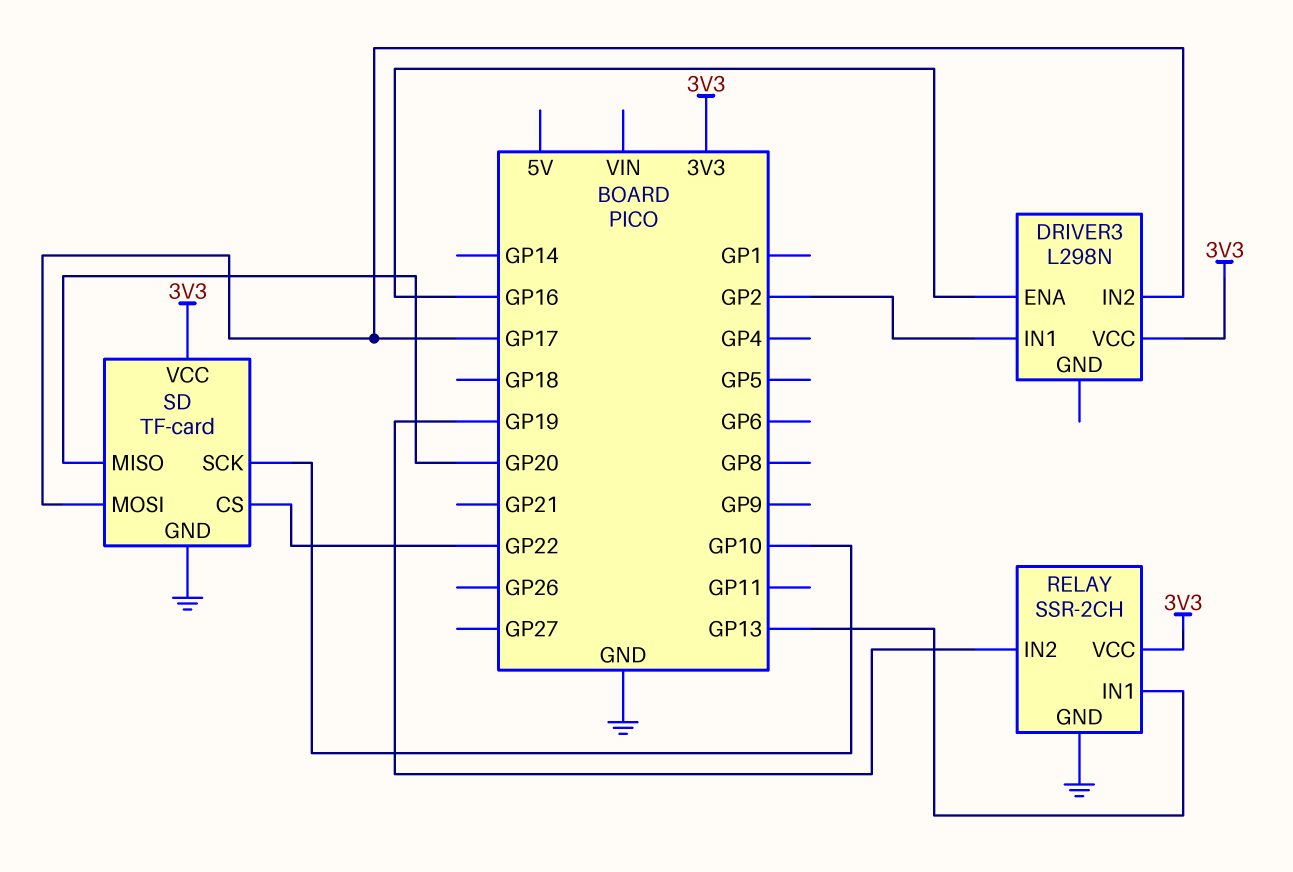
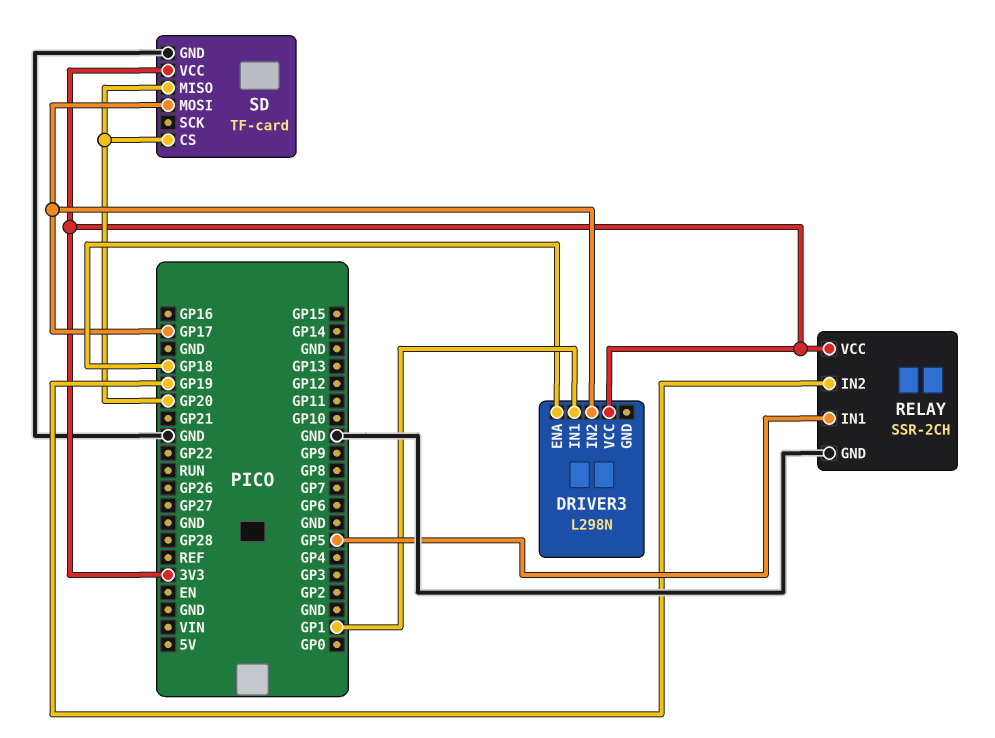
DRIVER3 pin ENA: GP16 -> GP18
DRIVER3 pin IN1: GP2 -> GP1
RELAY pin IN1: GP13 -> GP5
SD pin CS: GP22 -> GP20
SD pin SCK: GP10 -> none

